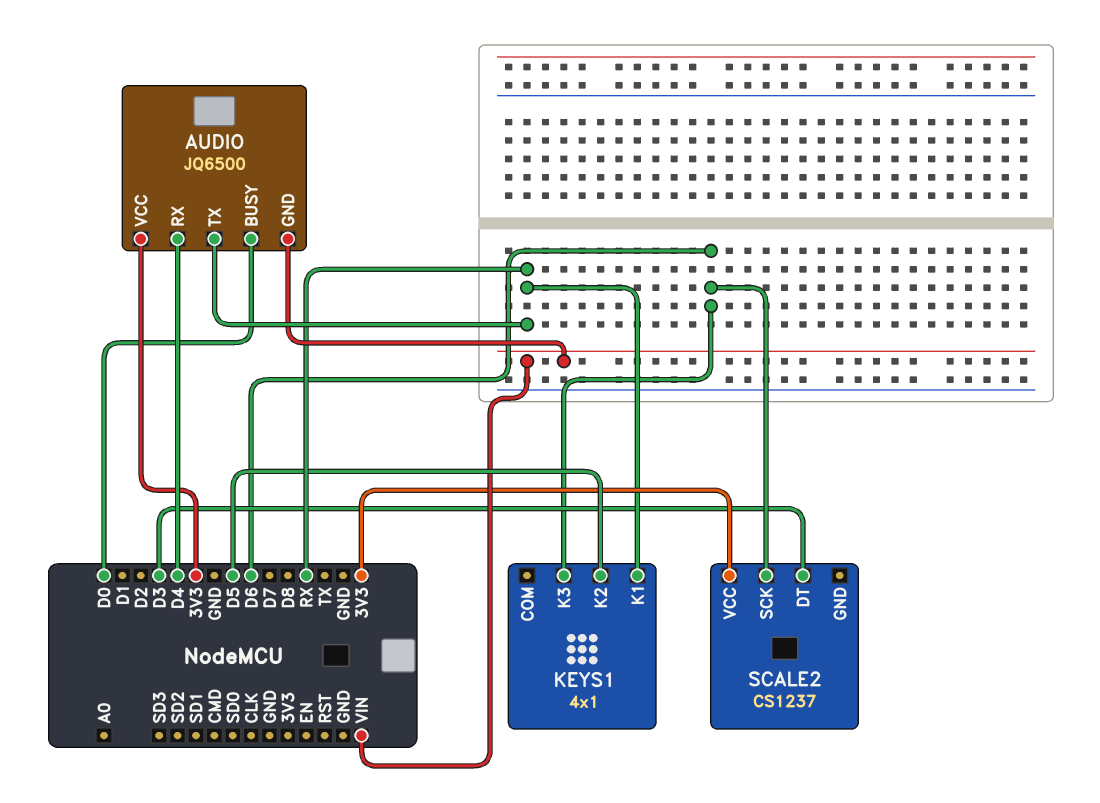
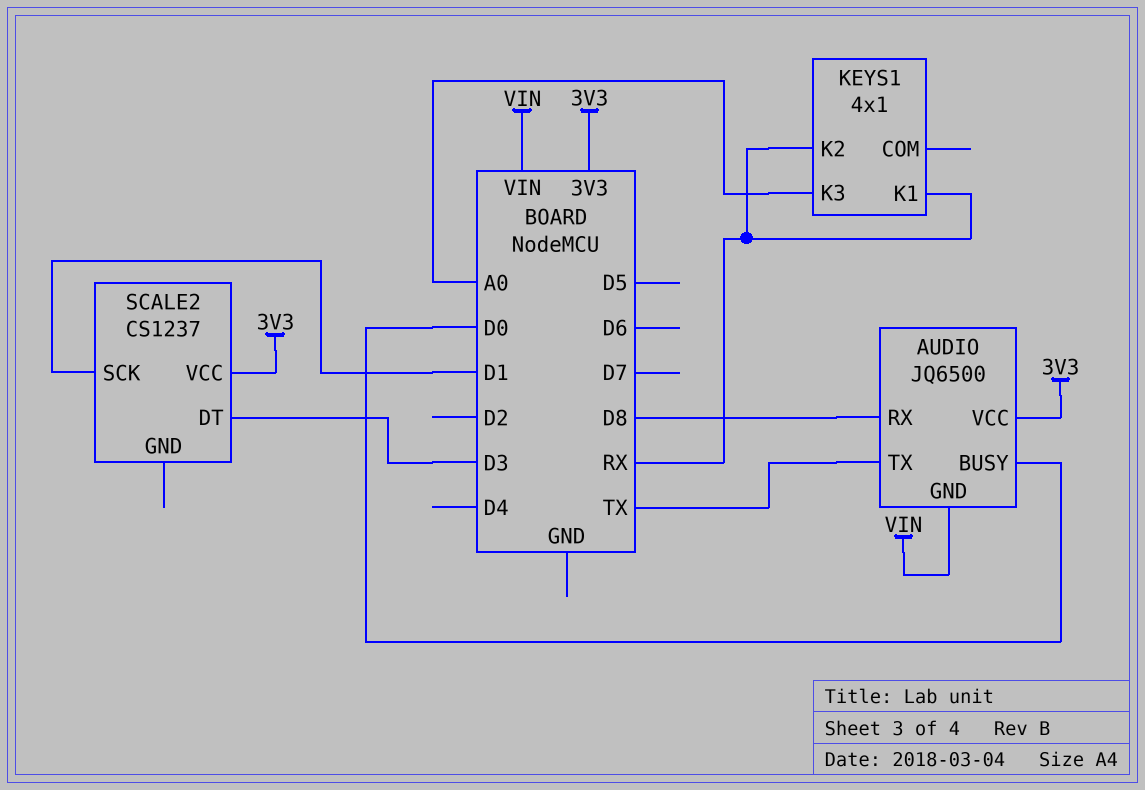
AUDIO pin RX: D4 -> D8
AUDIO pin TX: RX -> TX
KEYS1 pin K2: D5 -> RX
KEYS1 pin K3: D6 -> A0
SCALE2 pin SCK: D6 -> D1

